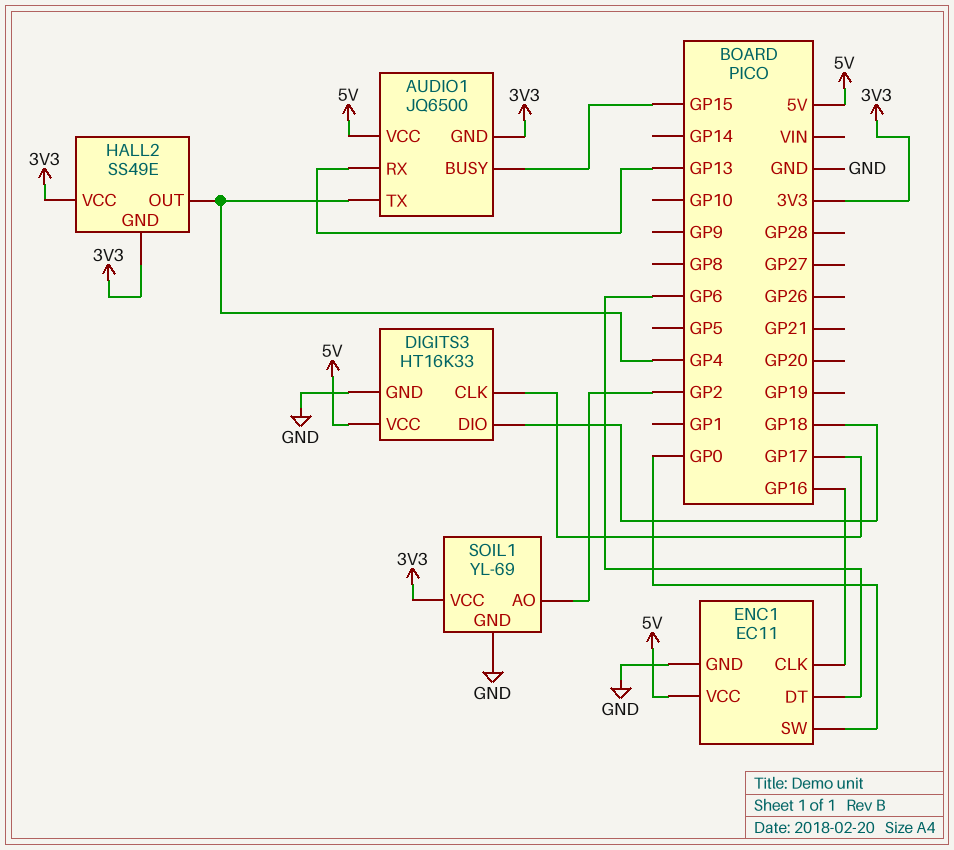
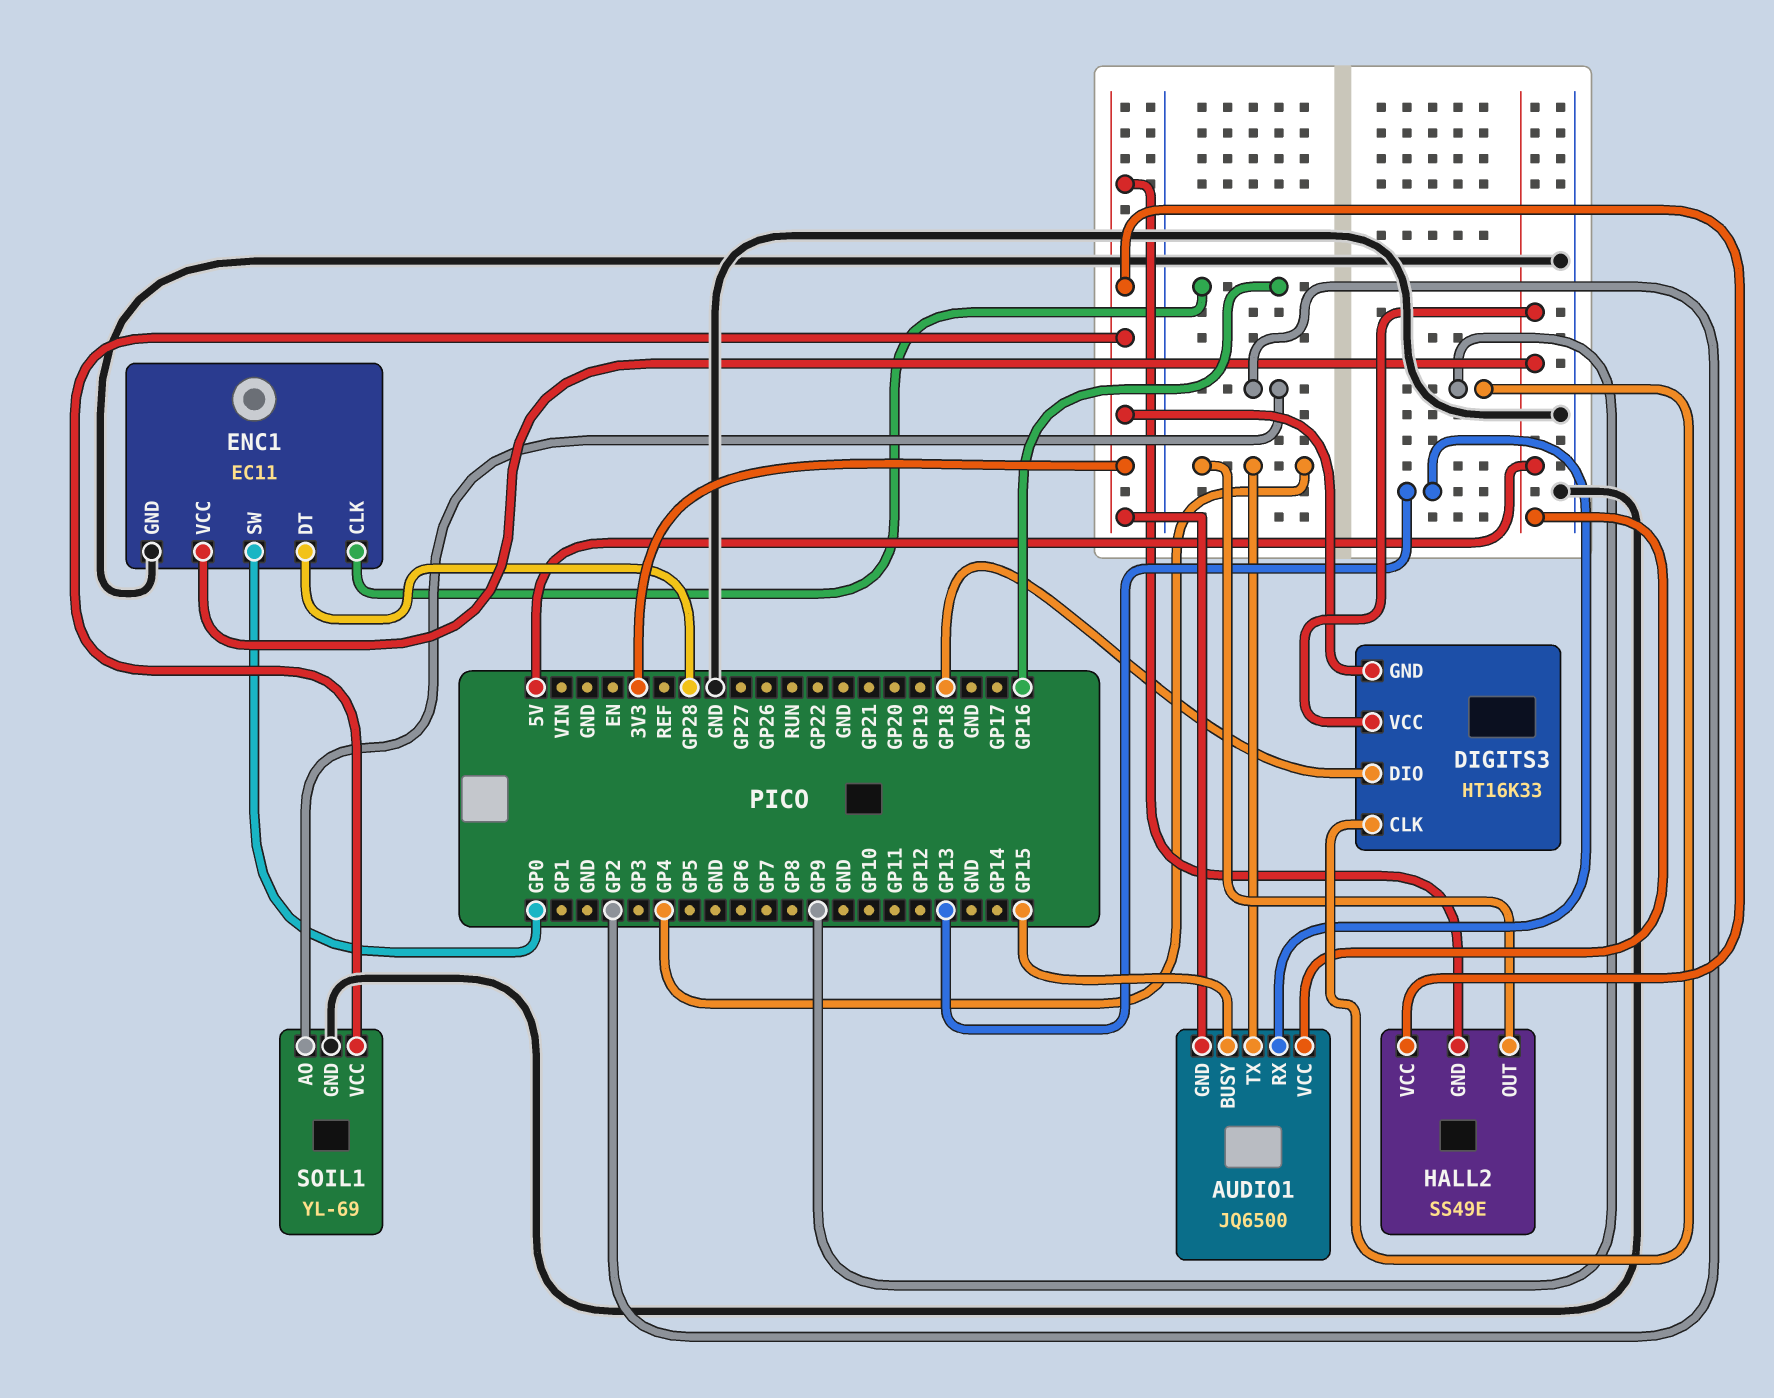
DIGITS3 pin CLK: GP17 -> GP9
DIGITS3 pin GND: GND -> 3V3
ENC1 pin DT: GP6 -> GP28

